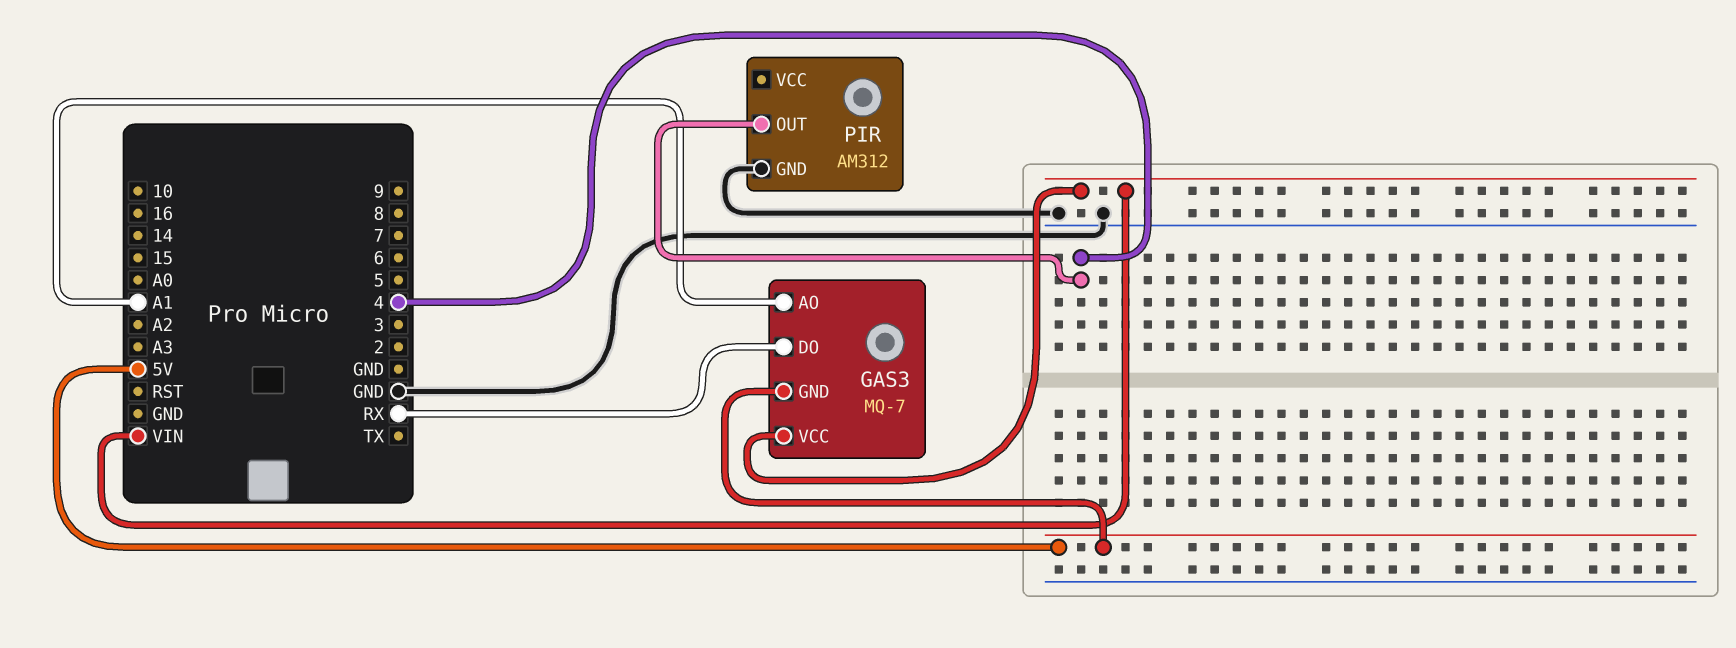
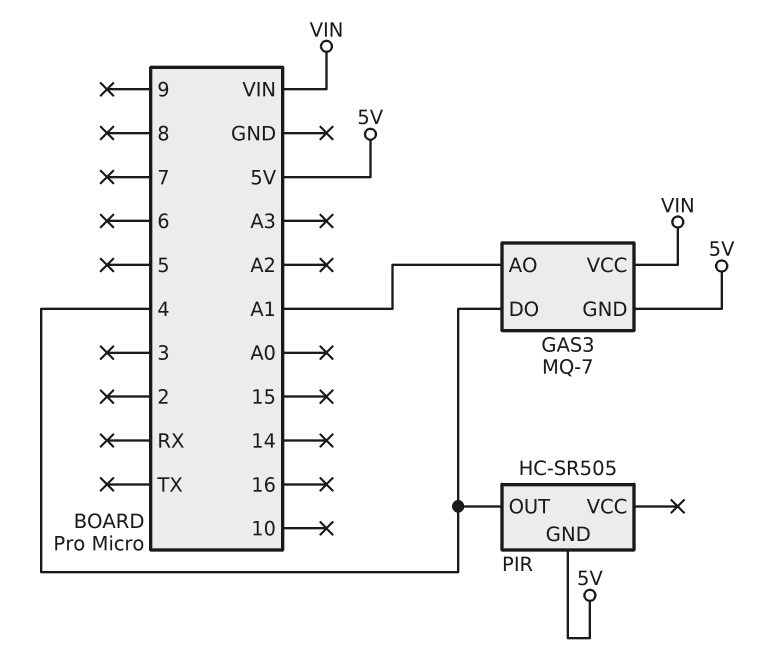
GAS3 pin DO: RX -> 4
PIR: AM312 -> HC-SR505
PIR pin GND: GND -> 5V

